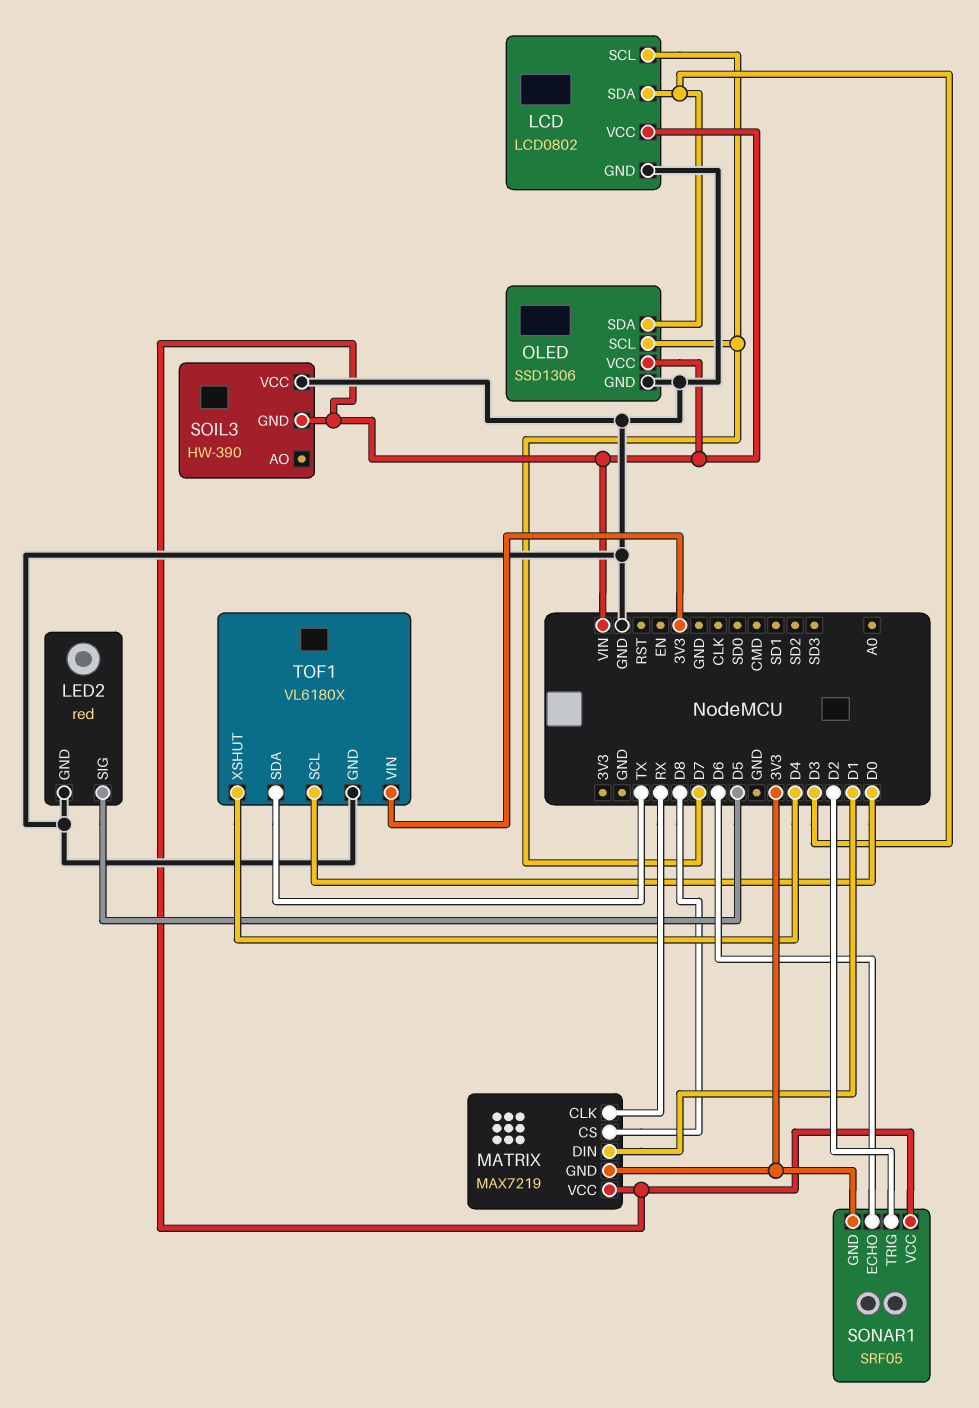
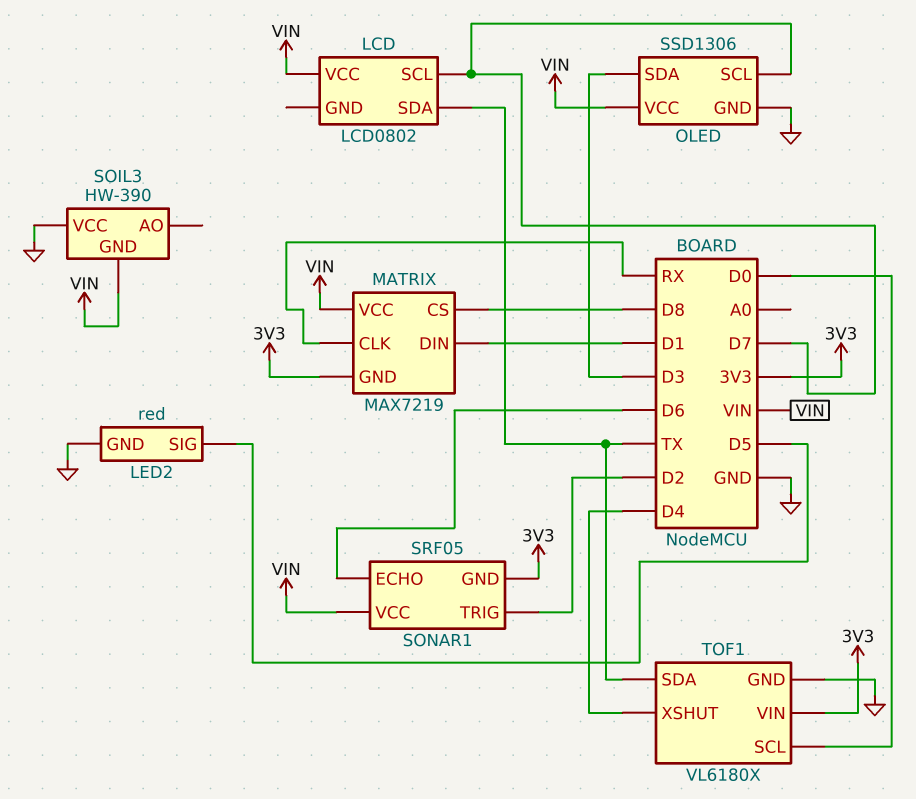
LCD pin GND: GND -> none
LCD pin SDA: D3 -> TX

